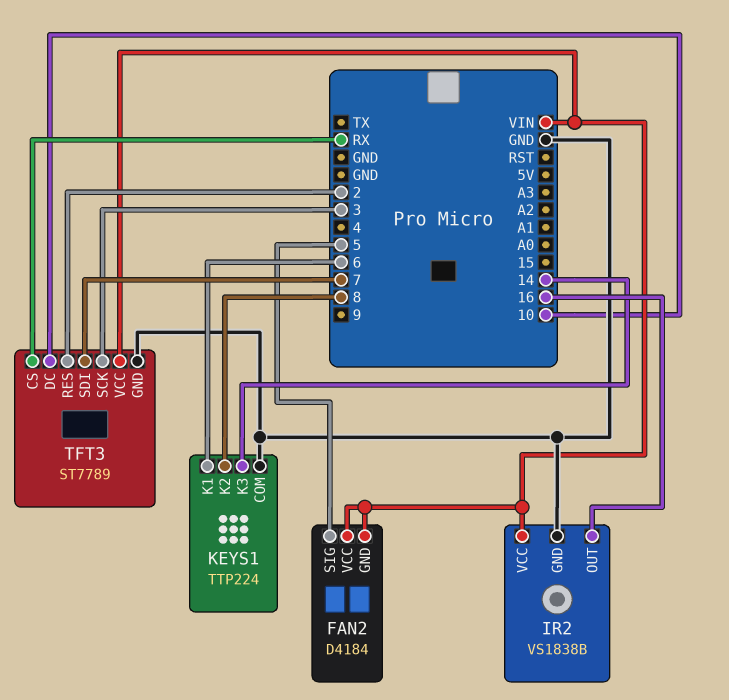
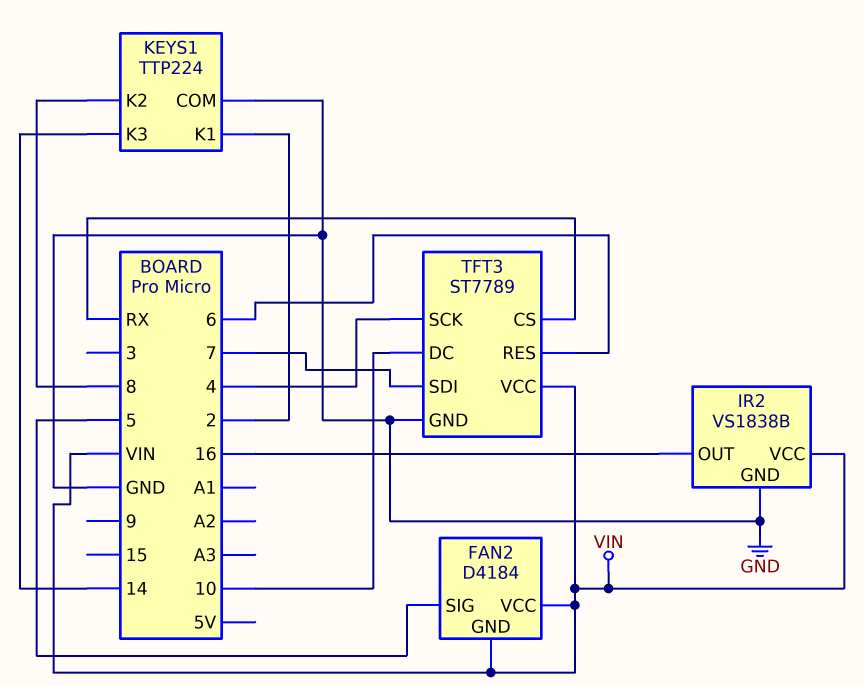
KEYS1 pin K1: 6 -> 2
TFT3 pin RES: 2 -> 6
TFT3 pin SCK: 3 -> 4

